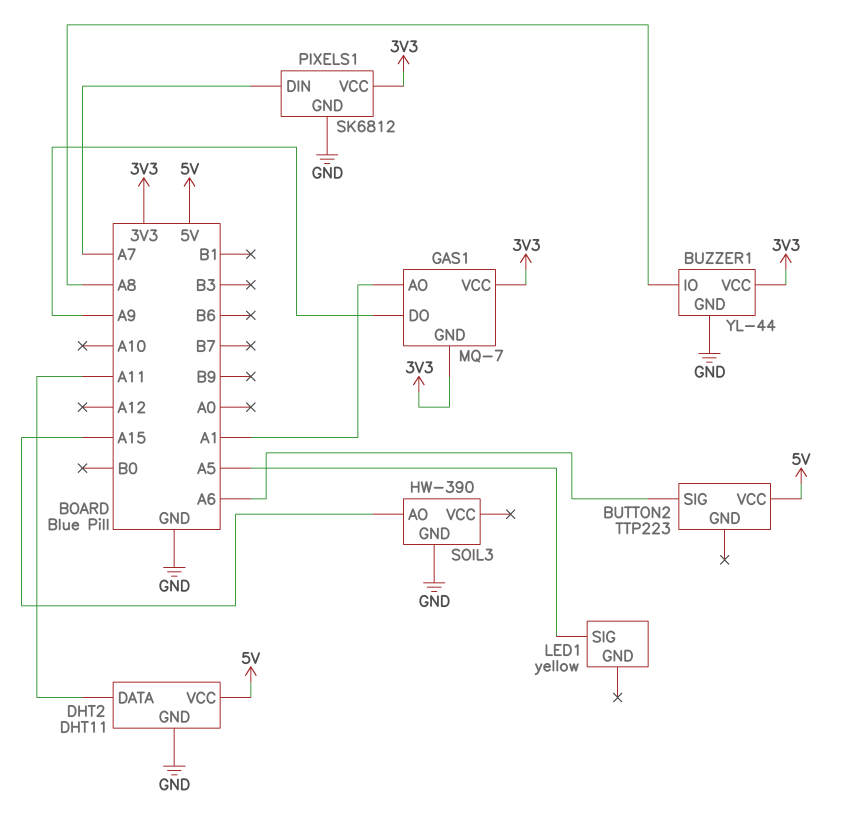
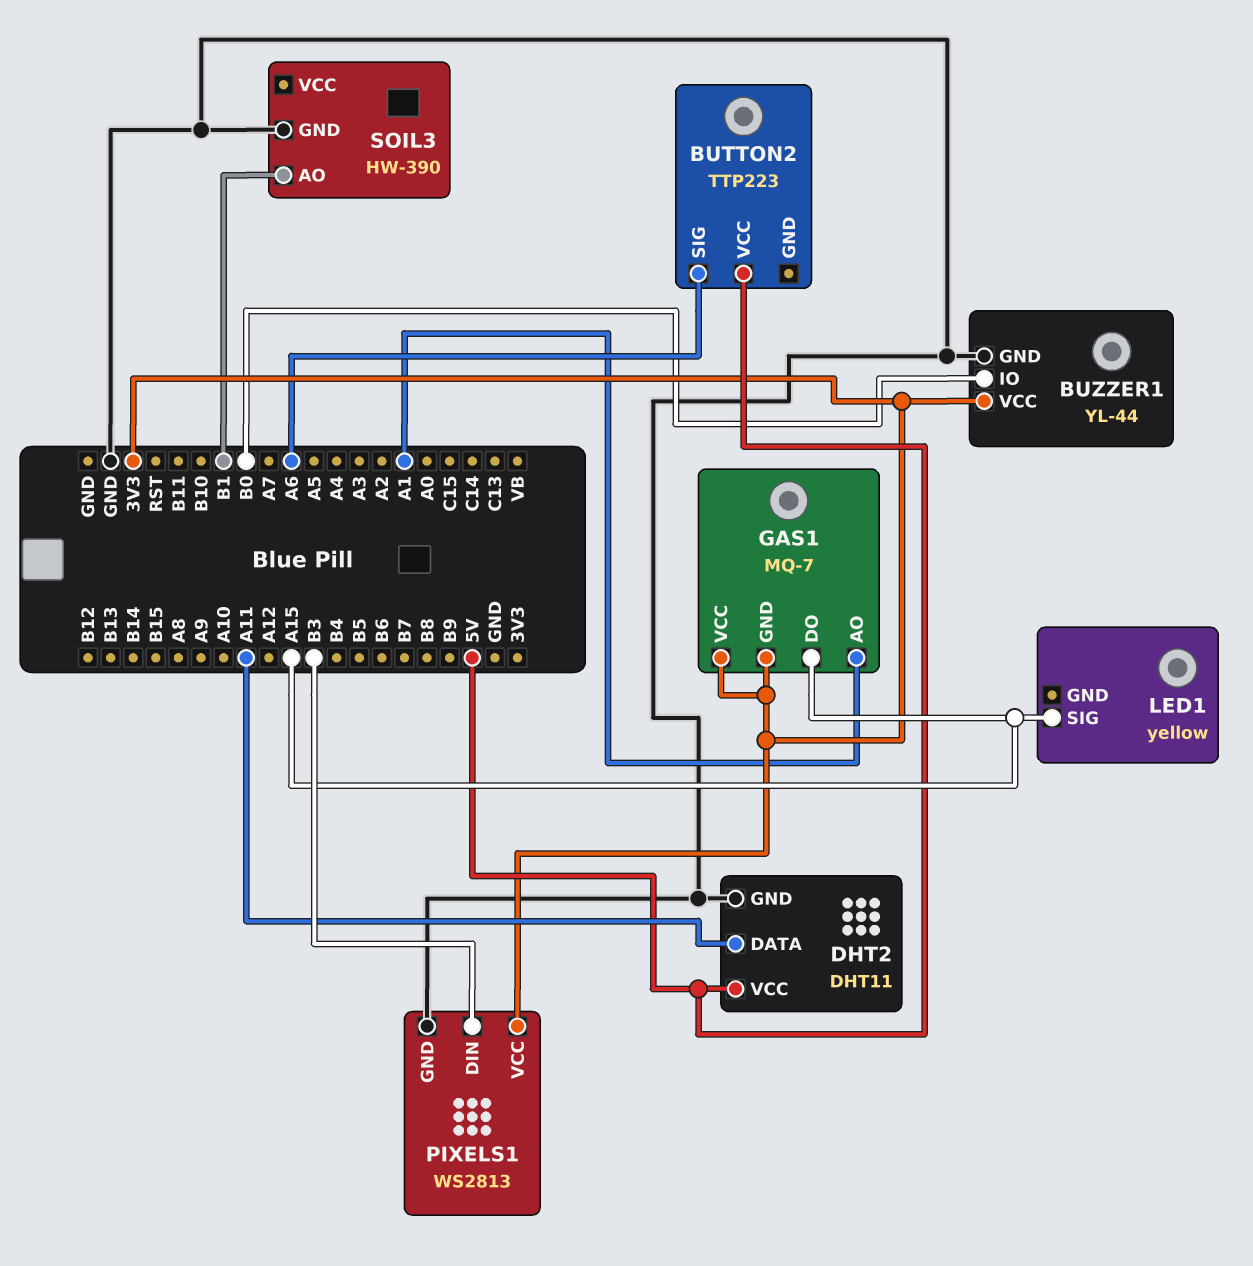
BUZZER1 pin IO: A8 -> B0
GAS1 pin DO: A9 -> A15
LED1 pin SIG: A5 -> A15
PIXELS1: SK6812 -> WS2813
PIXELS1 pin DIN: A7 -> B3
SOIL3 pin AO: A15 -> B1

